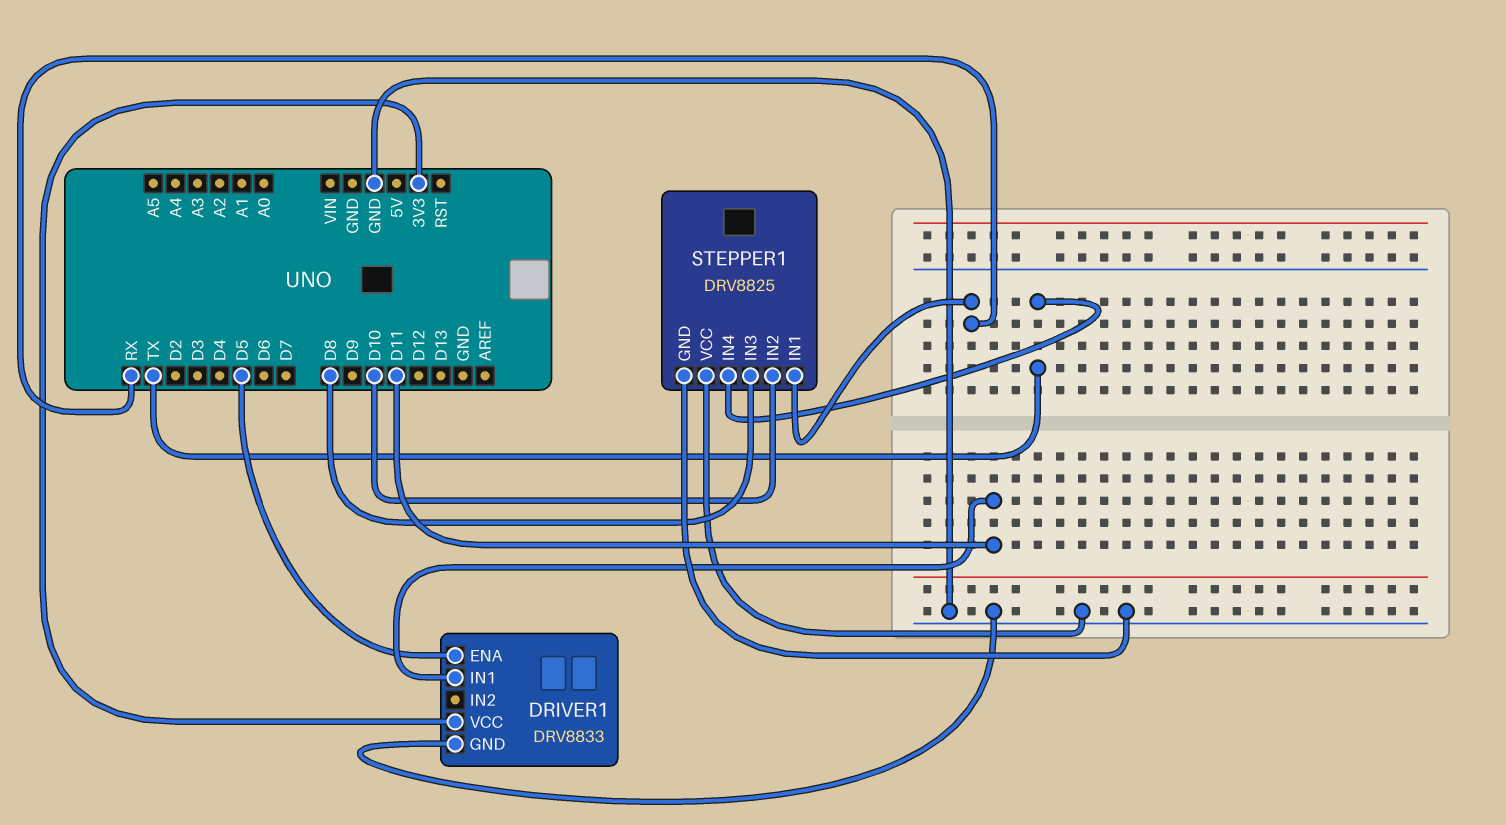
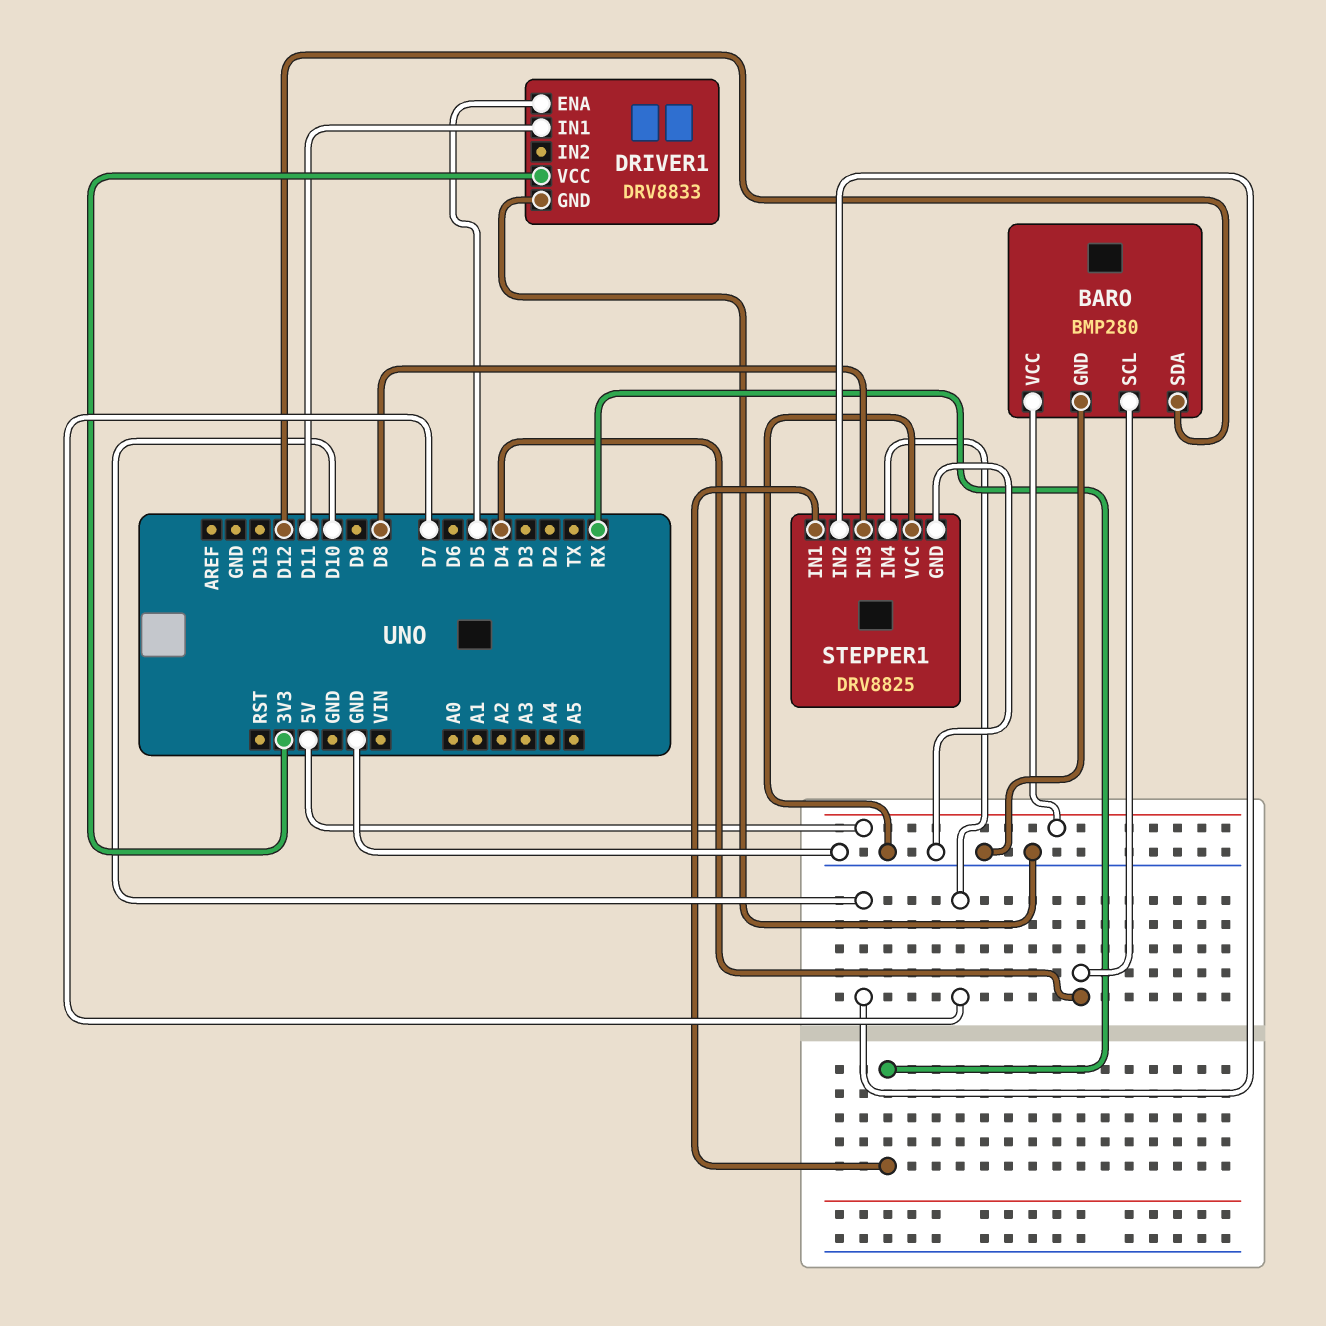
BARO: none -> BMP280
BARO pin GND: none -> GND
BARO pin SCL: none -> D4
BARO pin SDA: none -> D12
BARO pin VCC: none -> 5V
STEPPER1 pin IN4: TX -> D7

